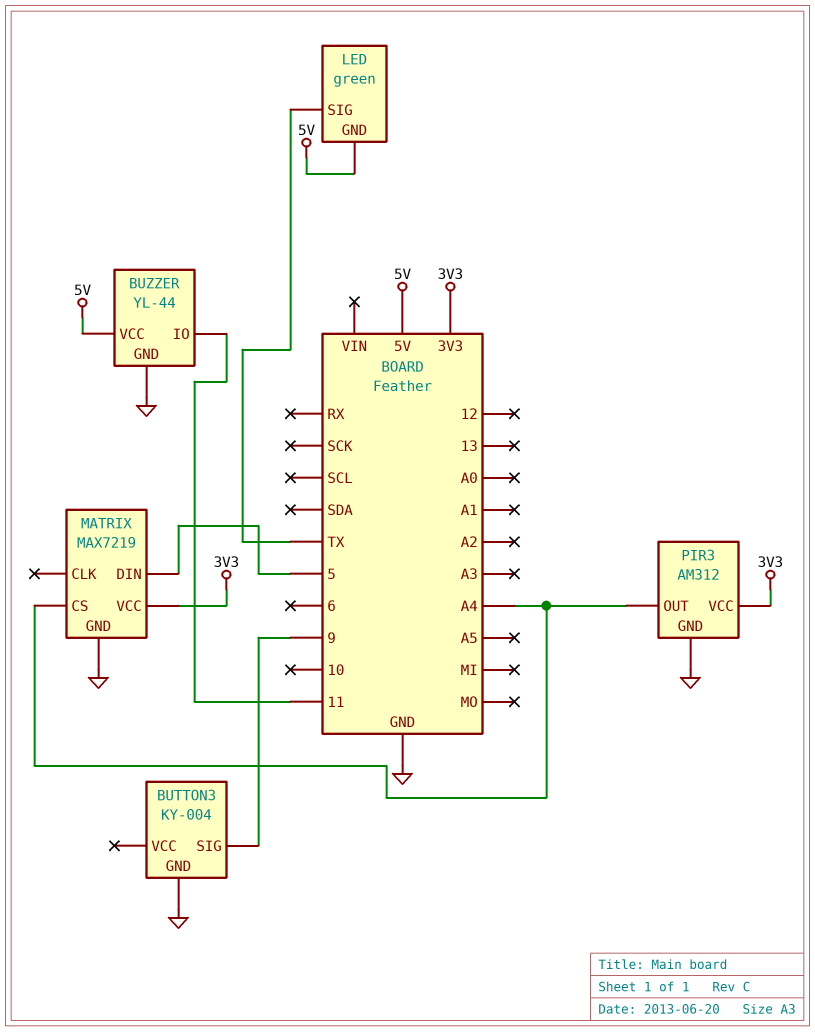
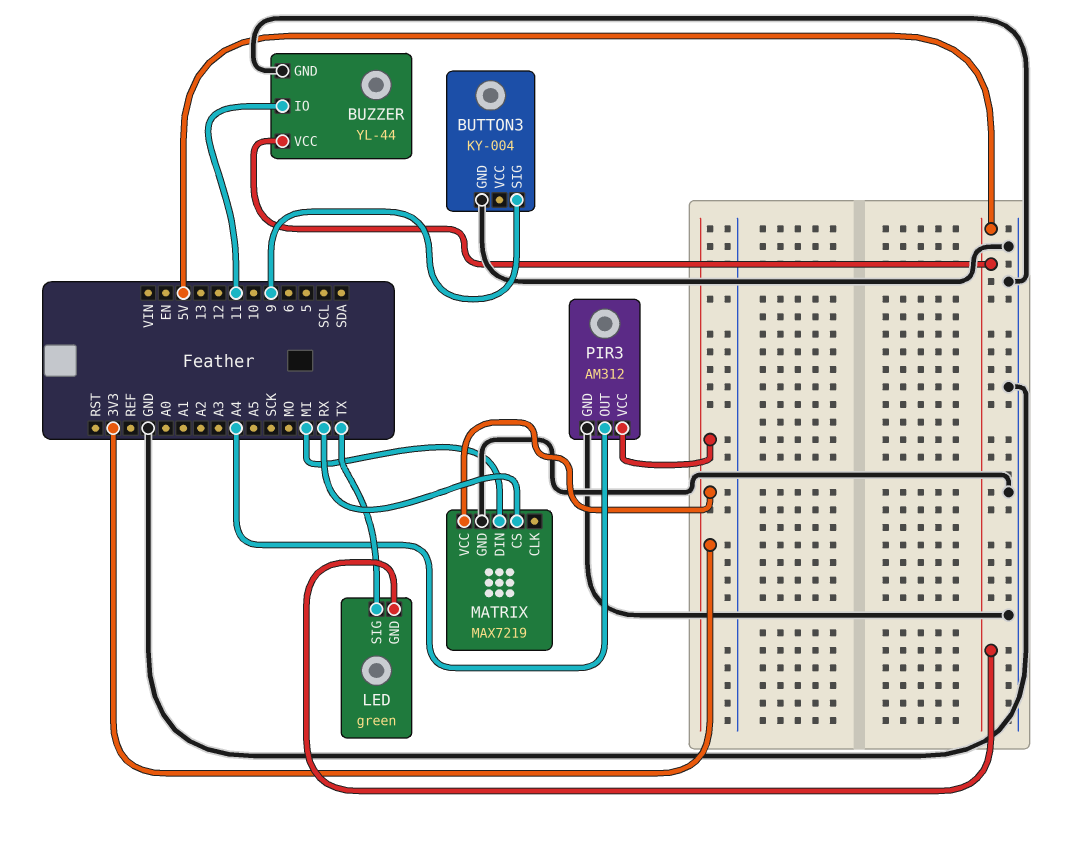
MATRIX pin CS: A4 -> RX
MATRIX pin DIN: 5 -> MI

